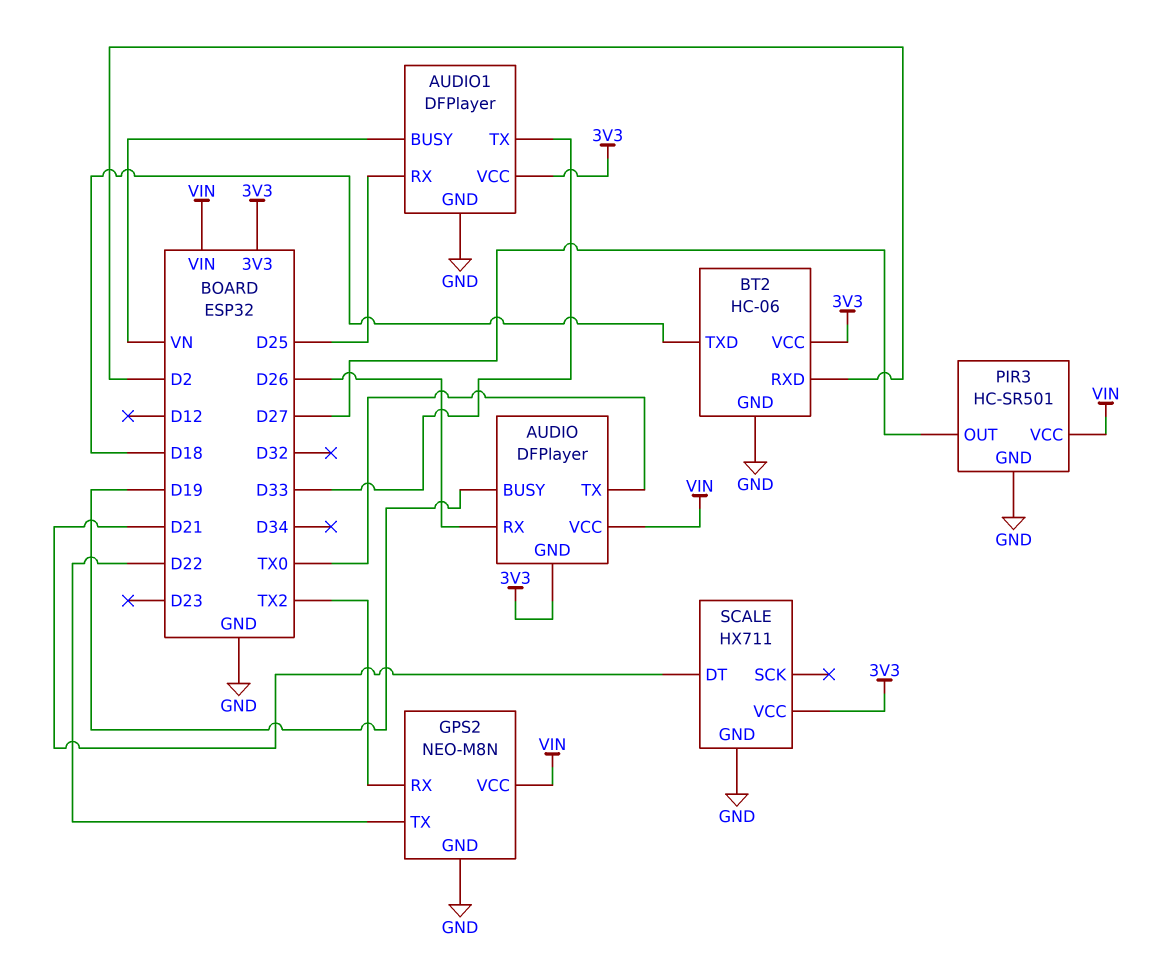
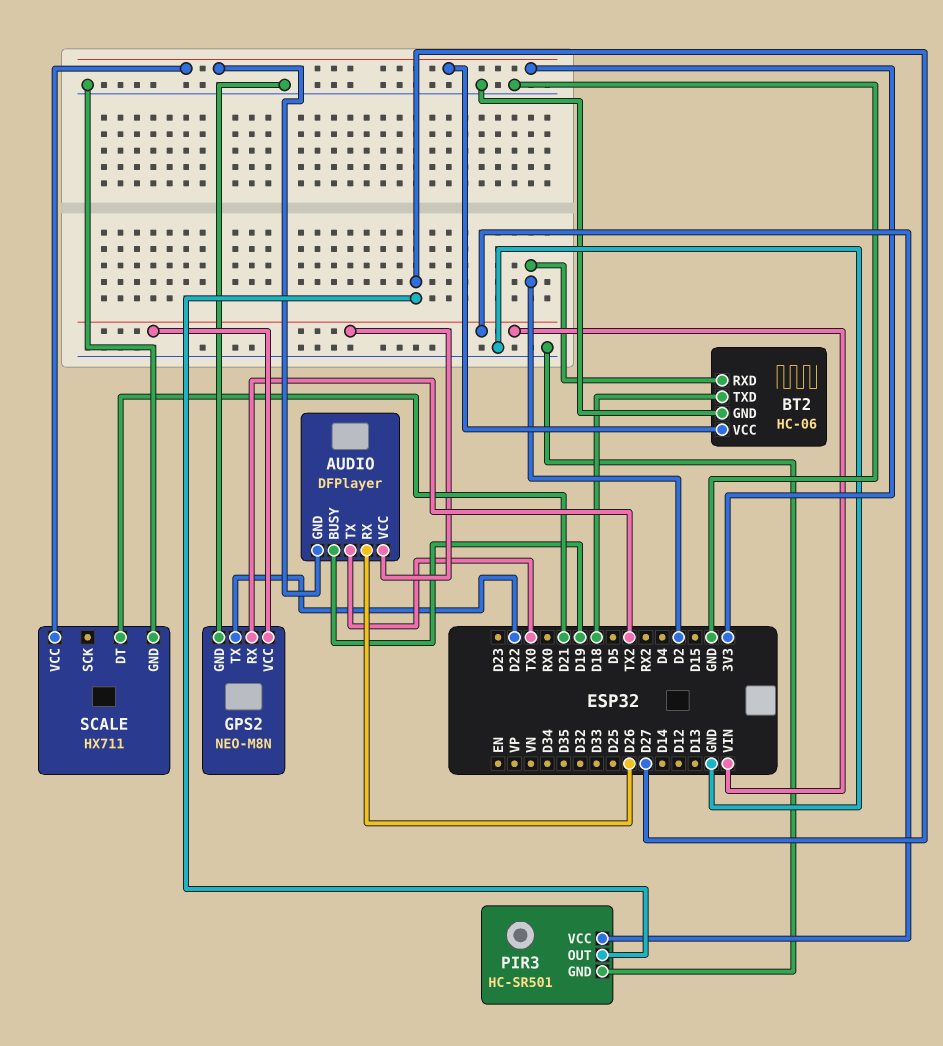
AUDIO1: DFPlayer -> none
AUDIO1 pin BUSY: VN -> none
AUDIO1 pin GND: GND -> none
AUDIO1 pin RX: D25 -> none
AUDIO1 pin TX: D33 -> none
AUDIO1 pin VCC: 3V3 -> none

